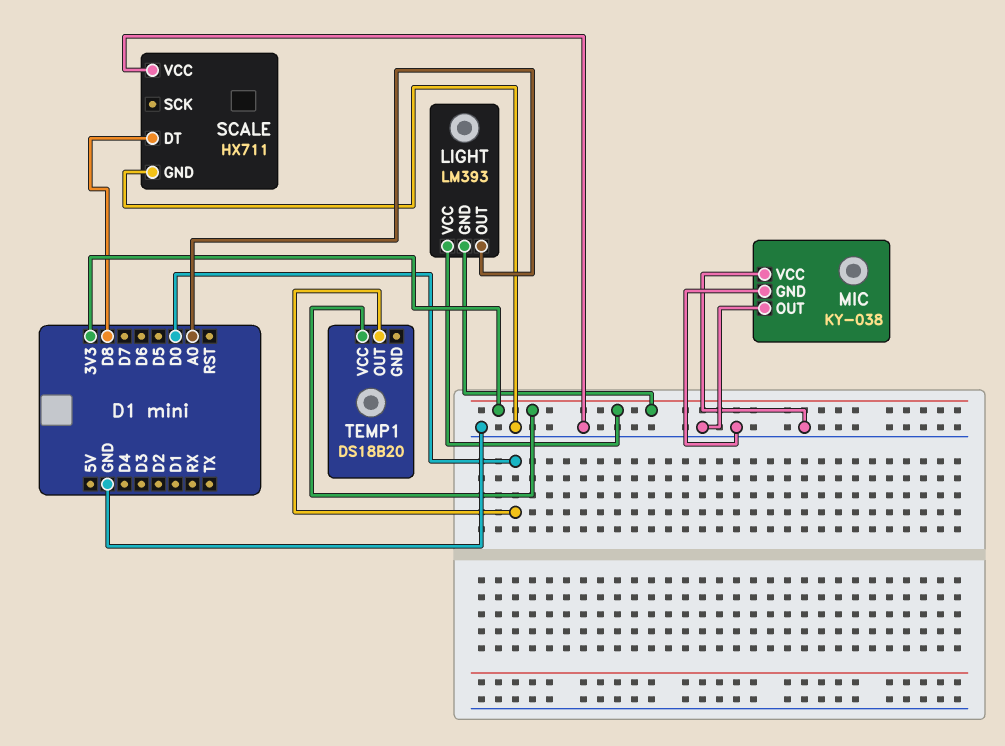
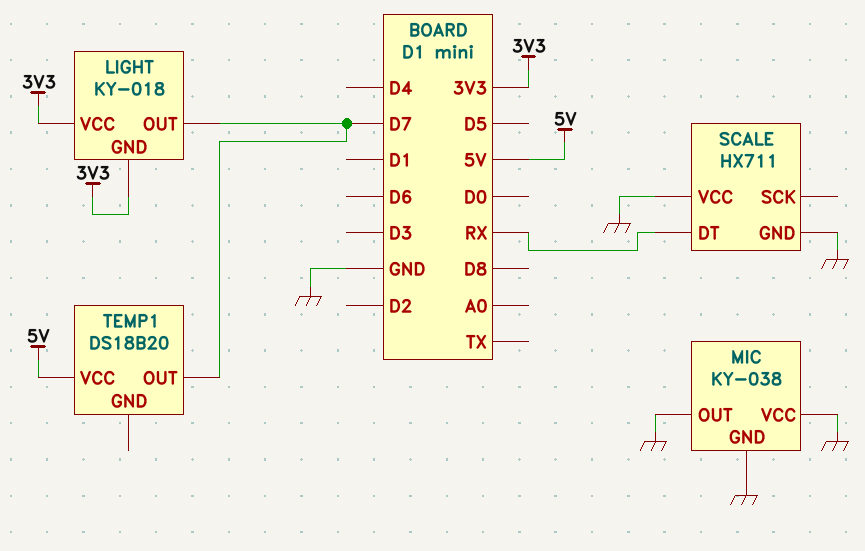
LIGHT: LM393 -> KY-018
LIGHT pin OUT: A0 -> D7
SCALE pin DT: D8 -> RX
TEMP1 pin OUT: D0 -> D7
TEMP1 pin VCC: 3V3 -> 5V

